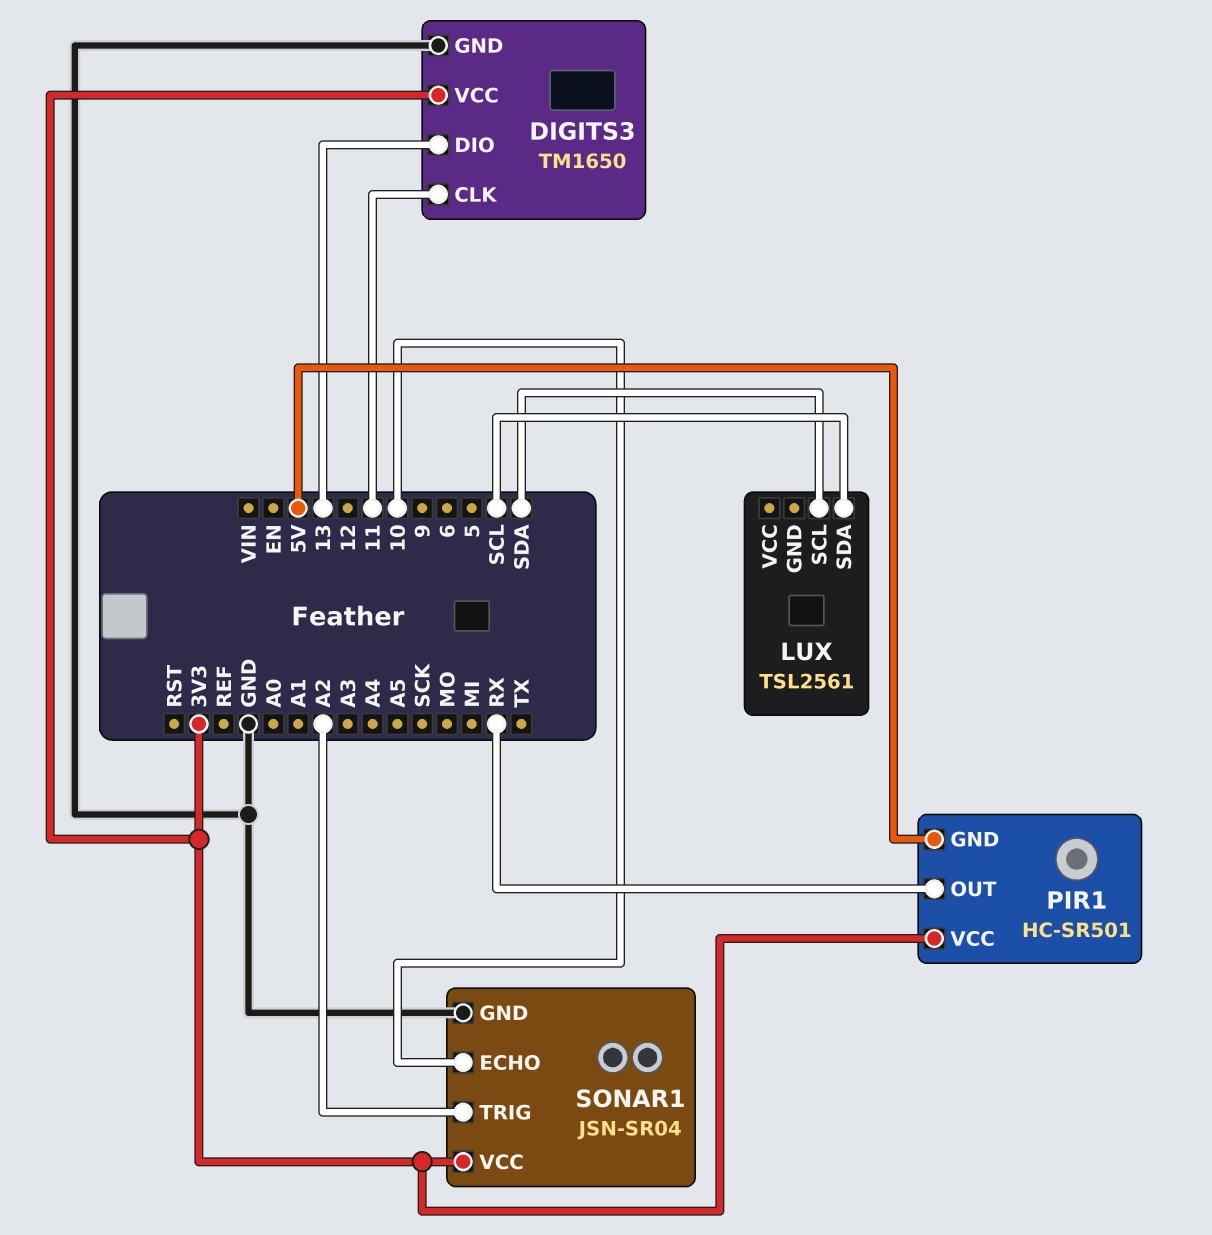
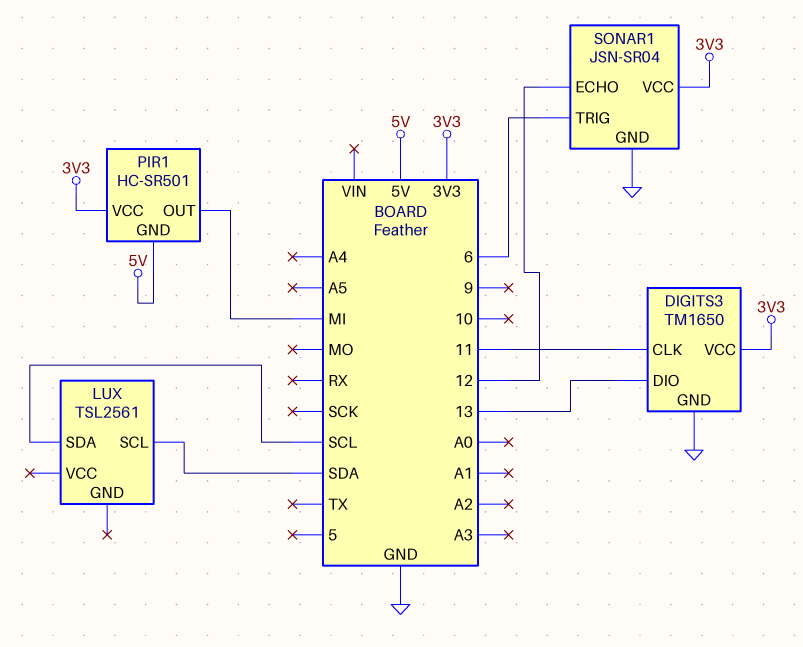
PIR1 pin OUT: RX -> MI
SONAR1 pin ECHO: 10 -> 12
SONAR1 pin TRIG: A2 -> 6

